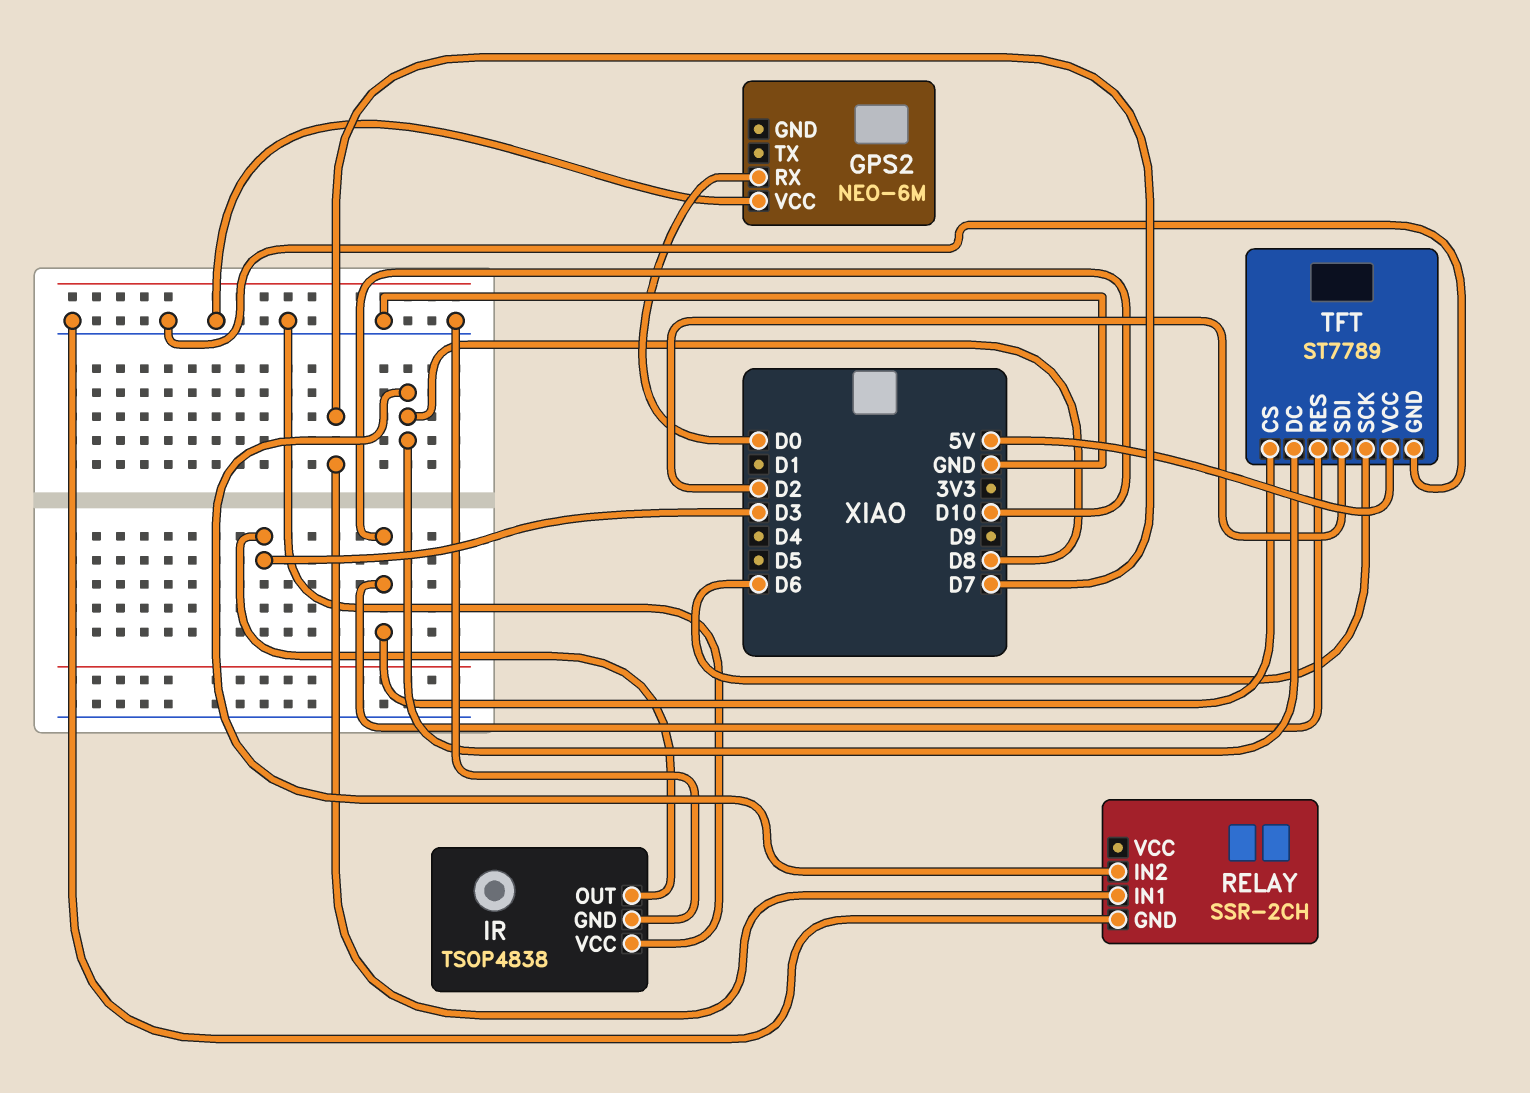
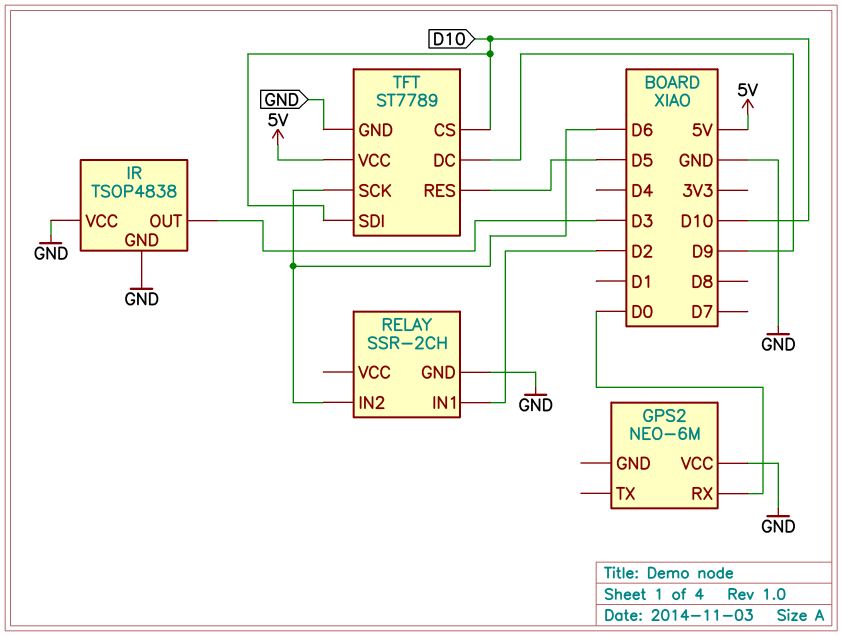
RELAY pin IN1: D7 -> D2
RELAY pin IN2: D8 -> D6
TFT pin DC: D8 -> D9
TFT pin RES: D10 -> D5
TFT pin SDI: D2 -> D10

